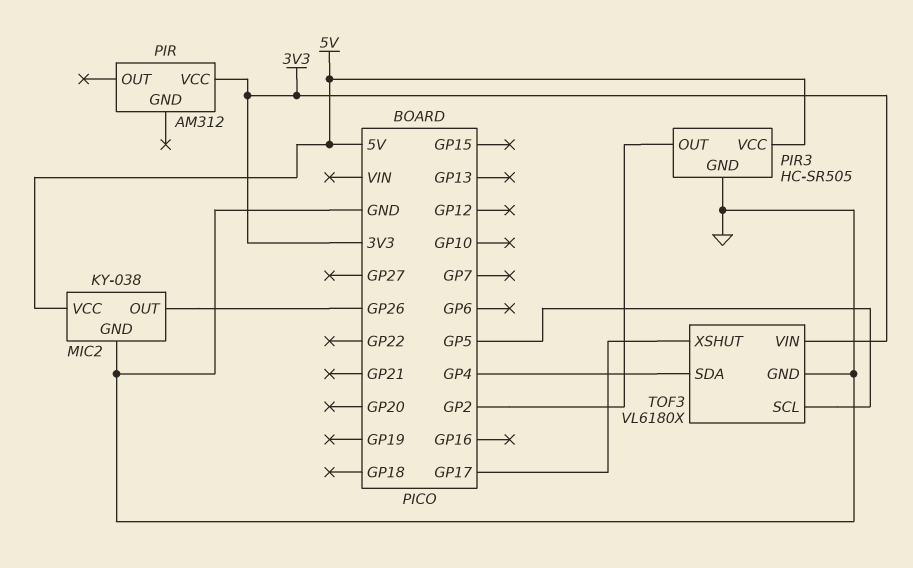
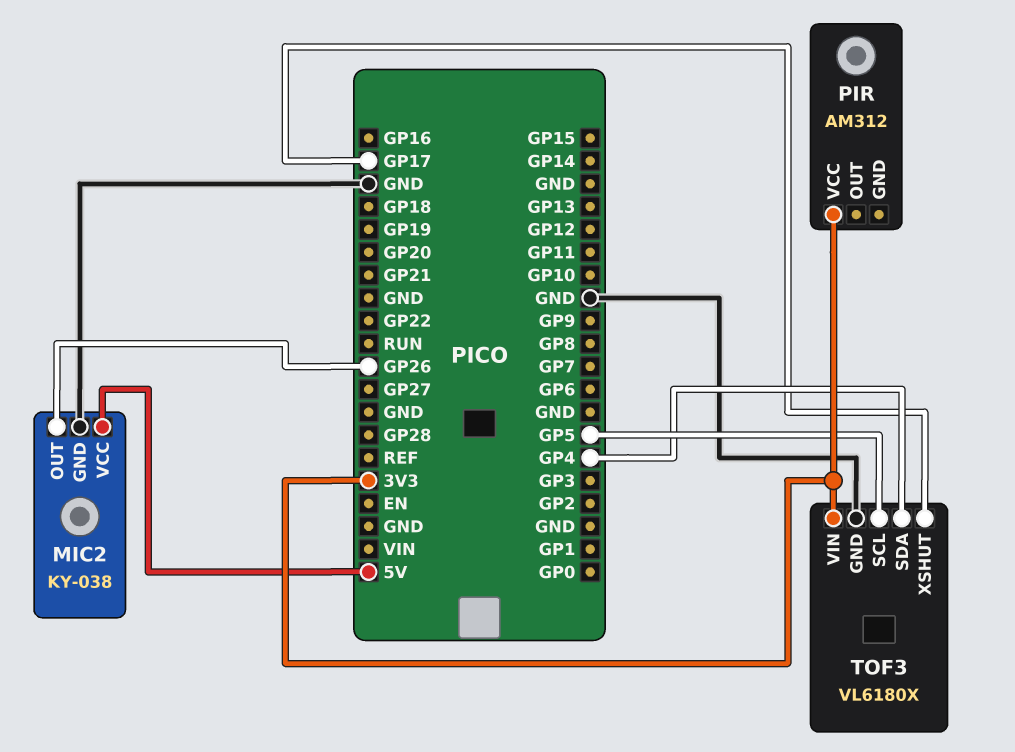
PIR3: HC-SR505 -> none
PIR3 pin GND: GND -> none
PIR3 pin OUT: GP2 -> none
PIR3 pin VCC: 5V -> none

